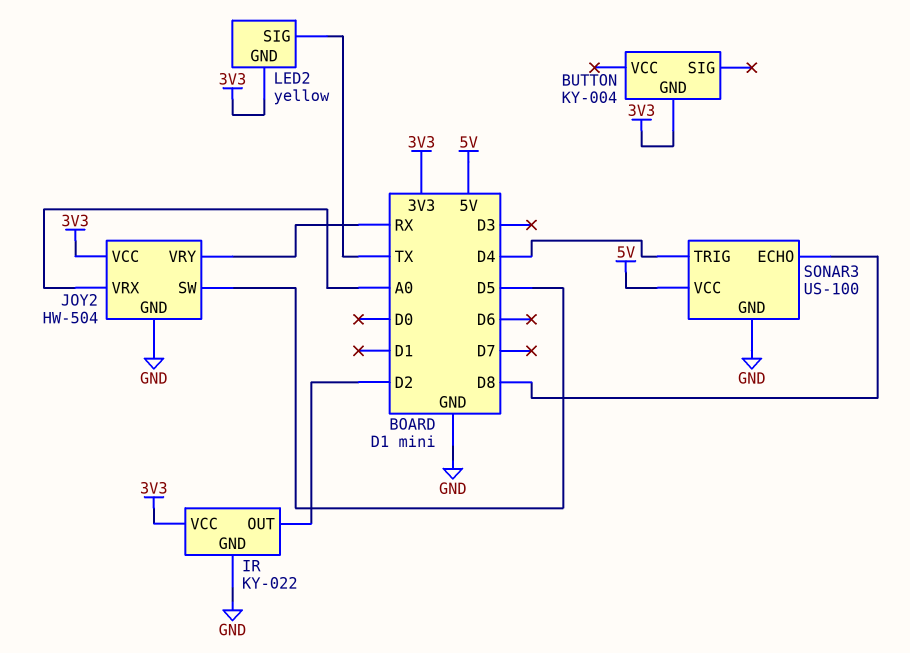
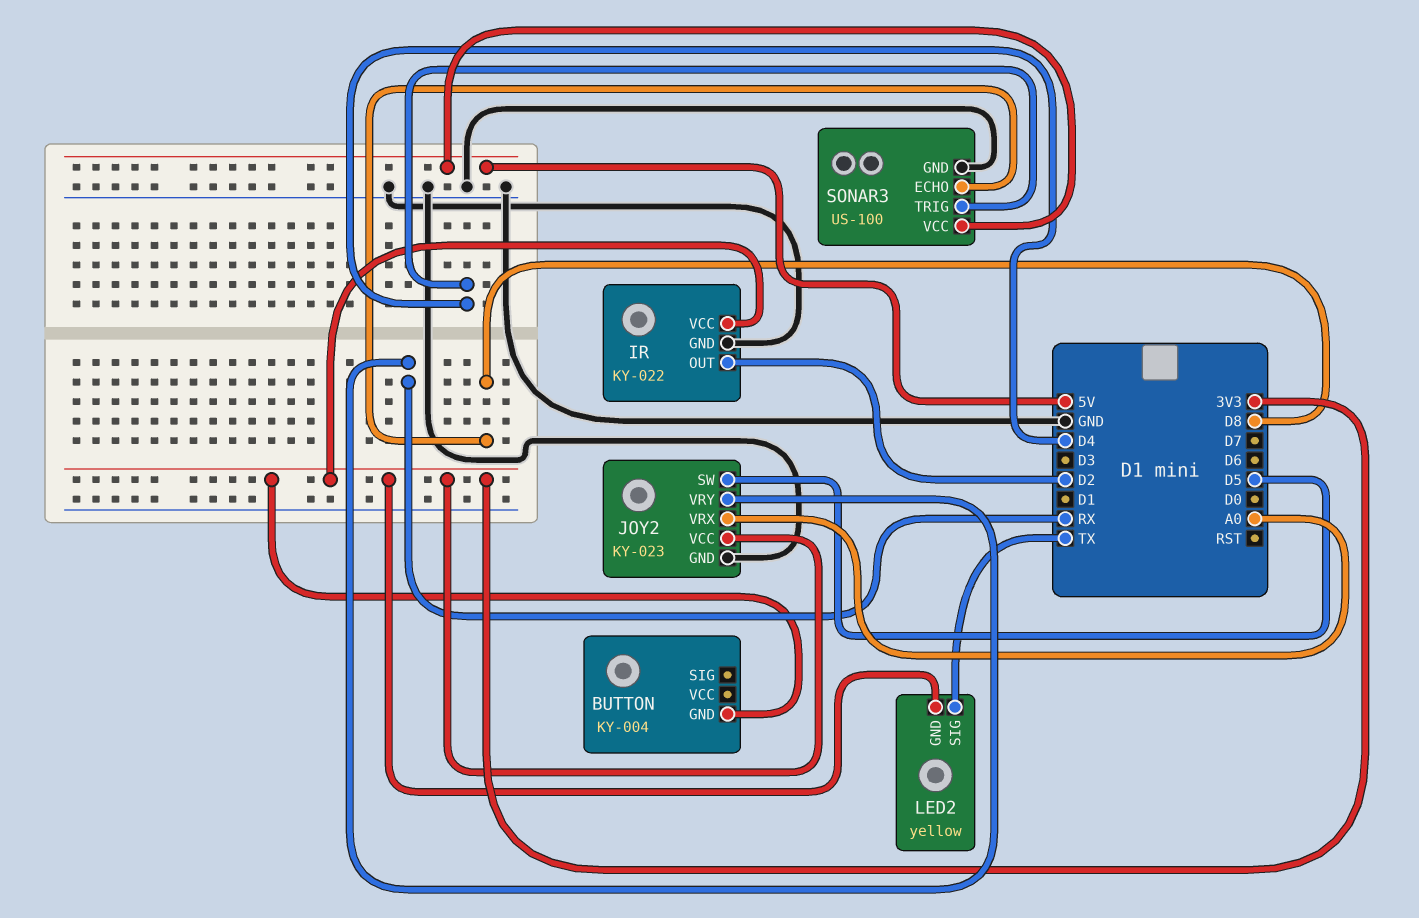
JOY2: HW-504 -> KY-023

